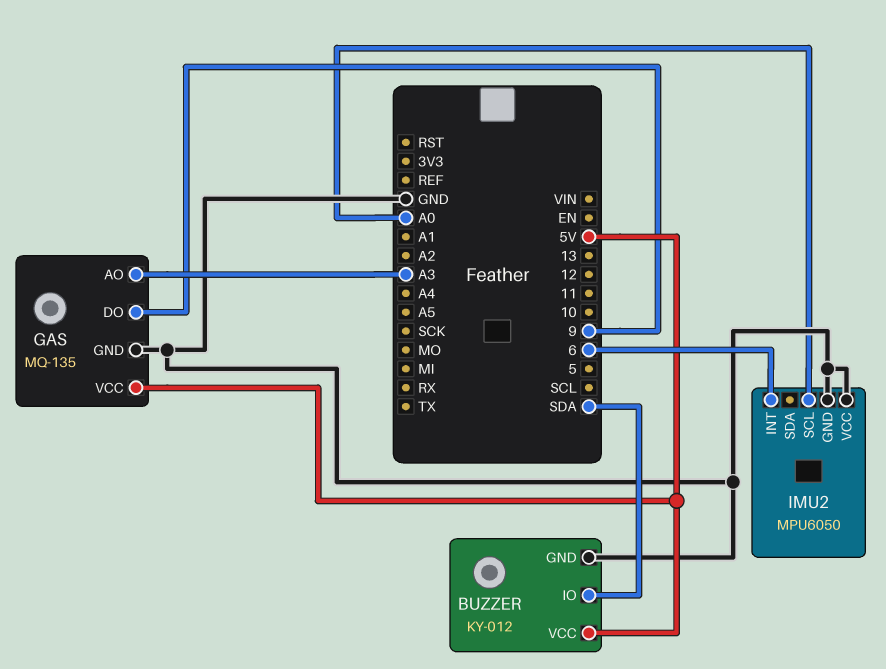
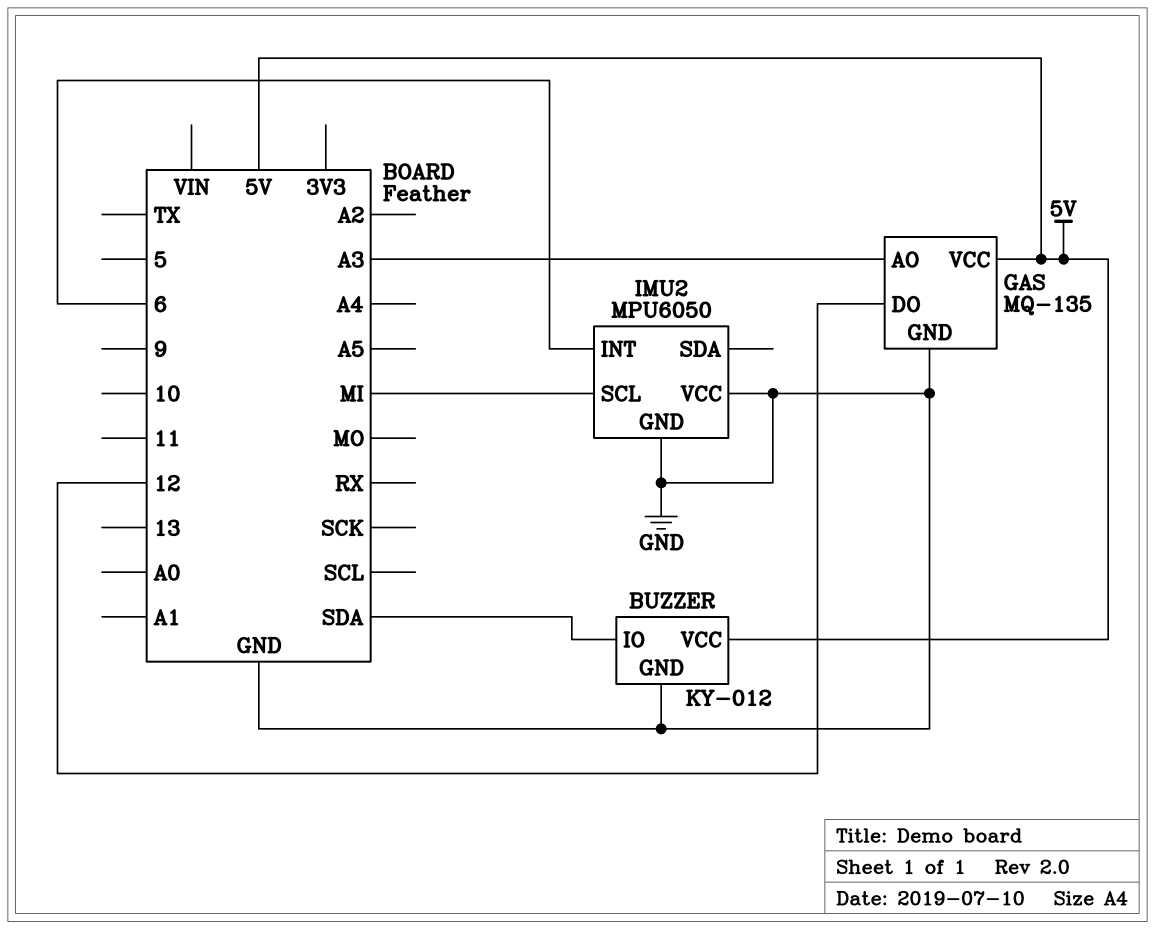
GAS pin DO: 9 -> 12
IMU2 pin SCL: A0 -> MI

